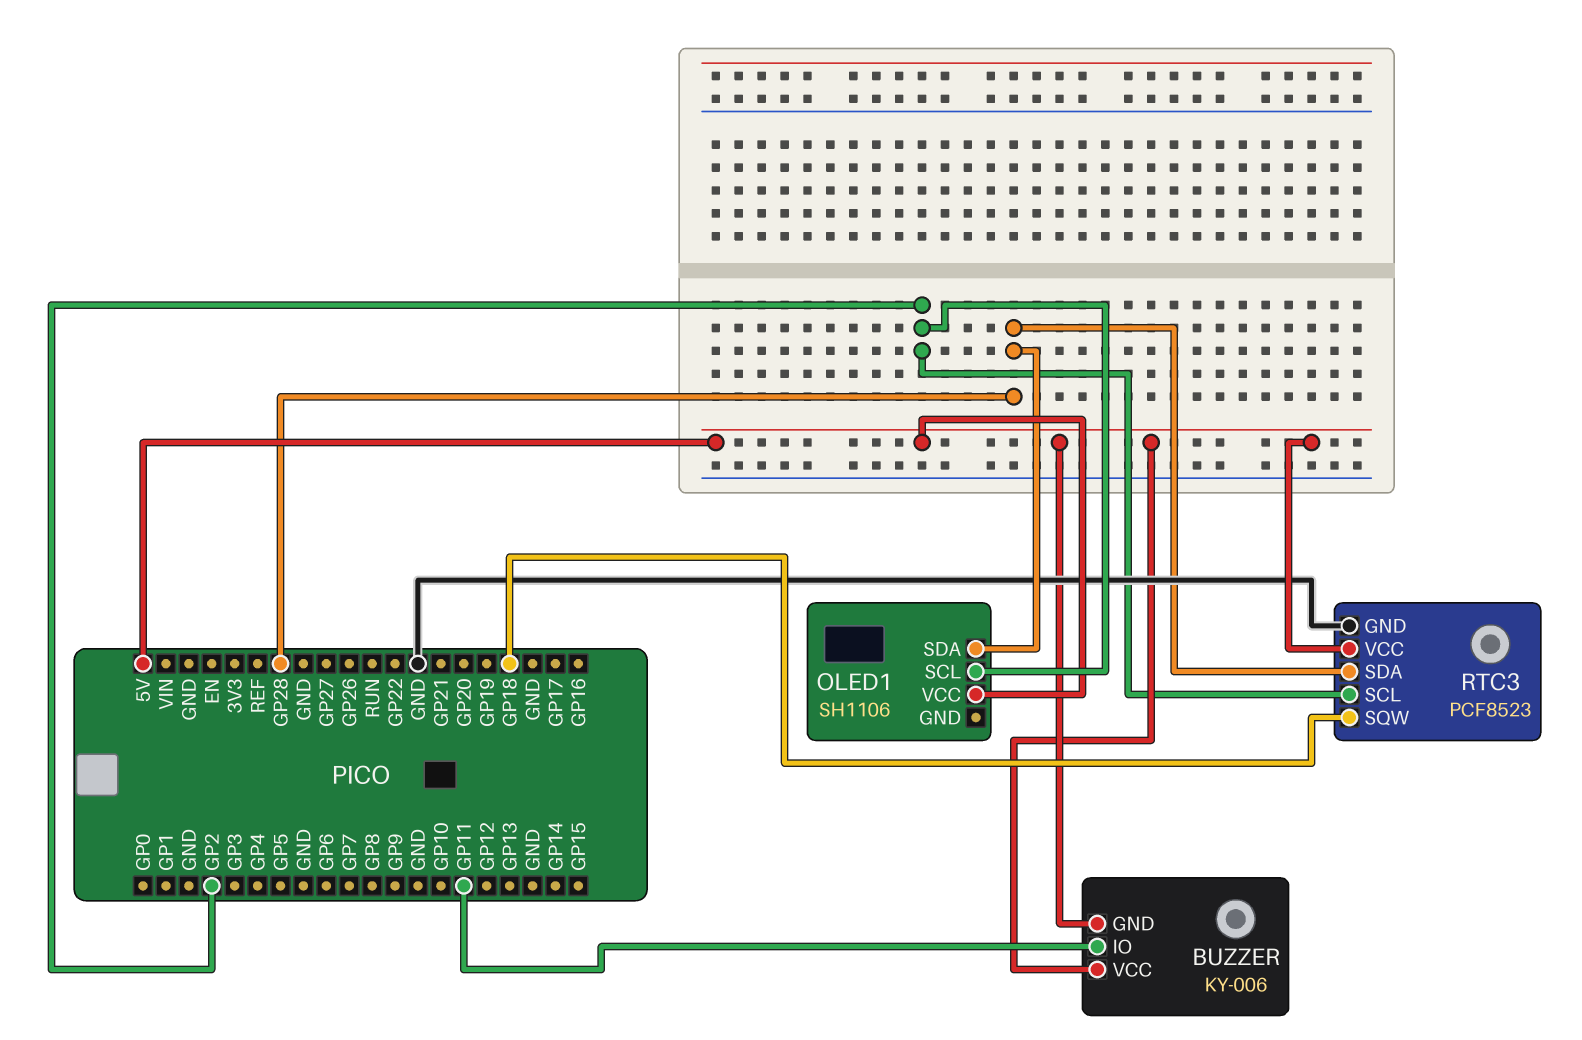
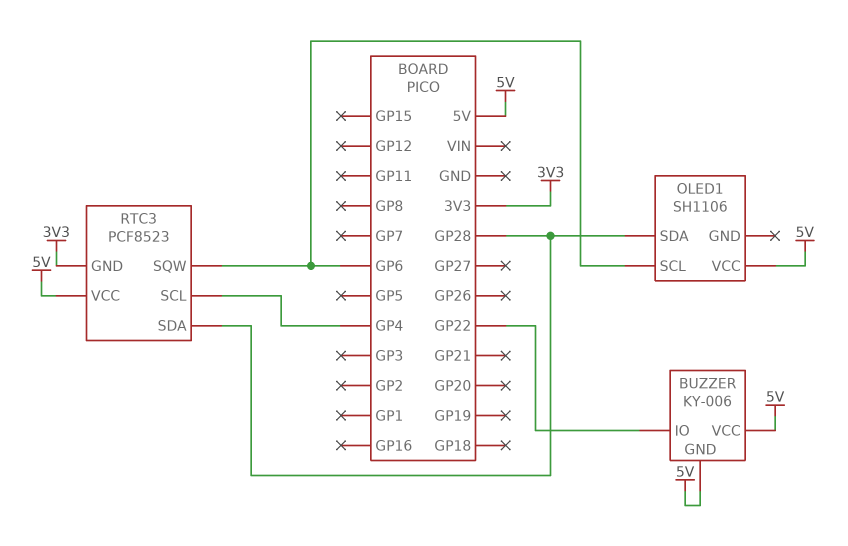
BUZZER pin IO: GP11 -> GP22
OLED1 pin SCL: GP2 -> GP6
RTC3 pin GND: GND -> 3V3
RTC3 pin SCL: GP2 -> GP4
RTC3 pin SQW: GP18 -> GP6

